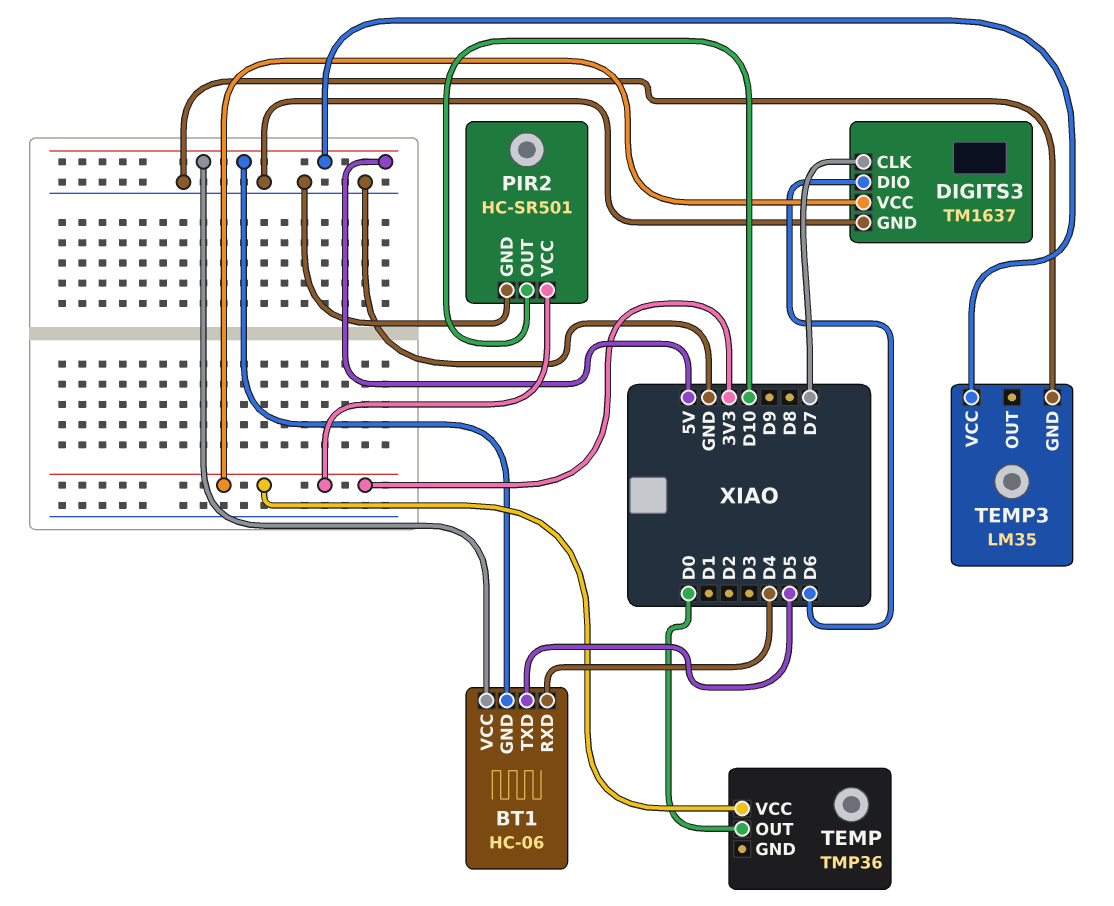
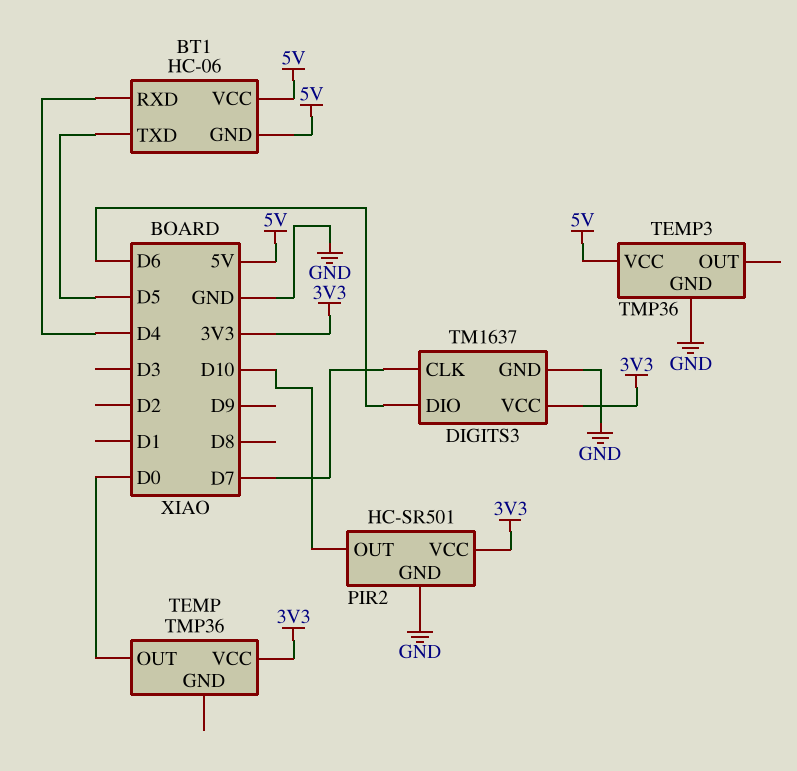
TEMP3: LM35 -> TMP36

